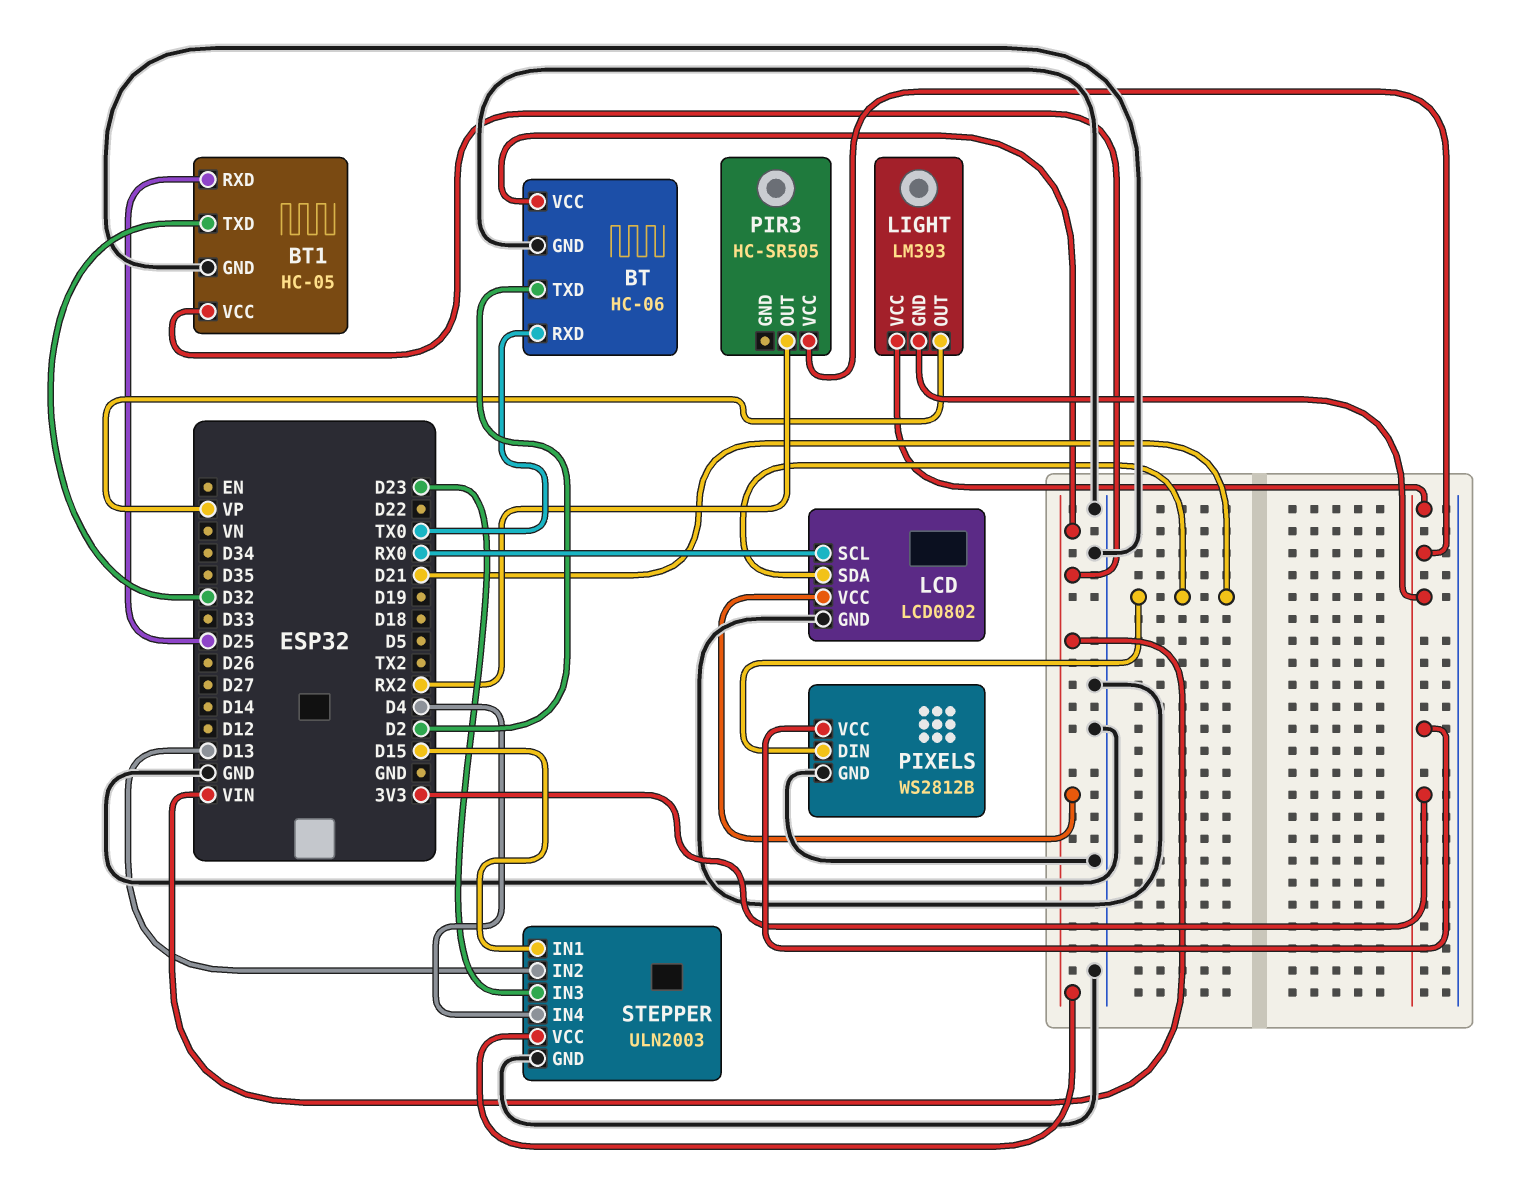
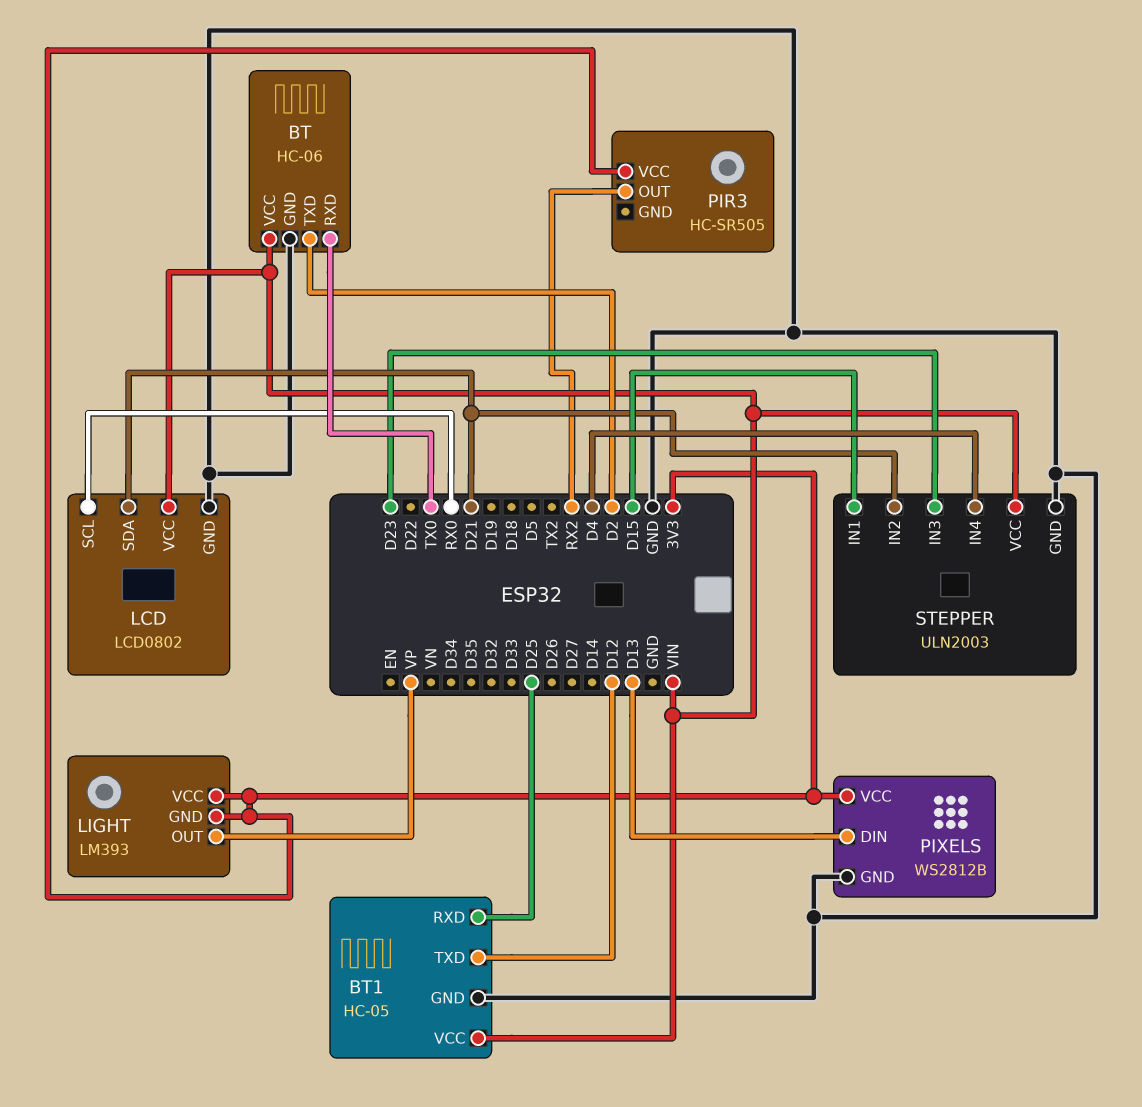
BT1 pin TXD: D32 -> D12
PIXELS pin DIN: D21 -> D13
STEPPER pin IN2: D13 -> D21

